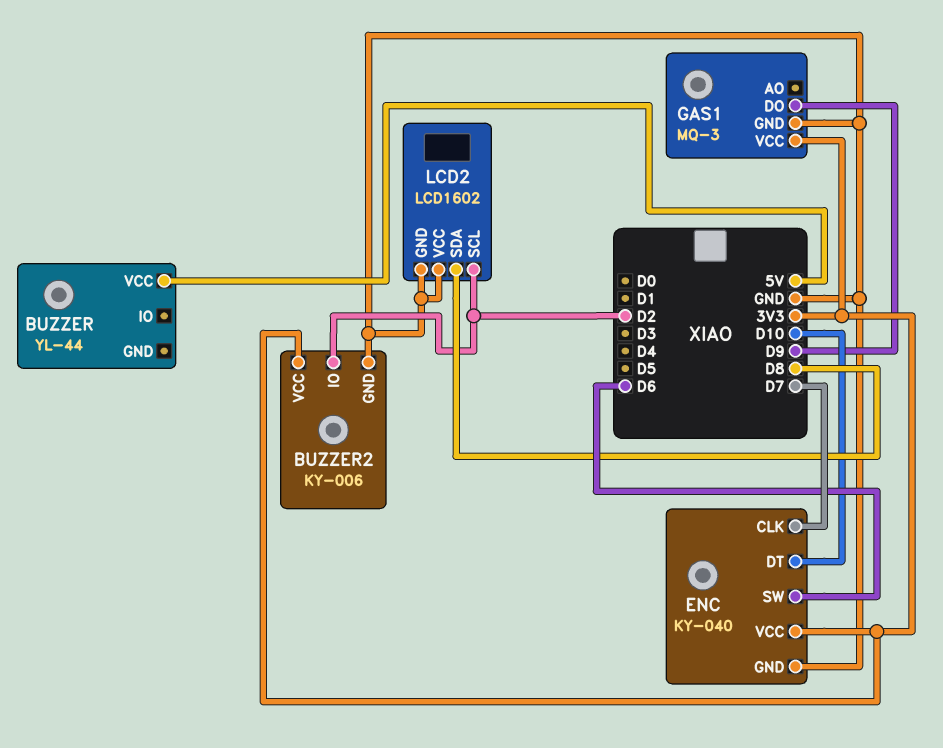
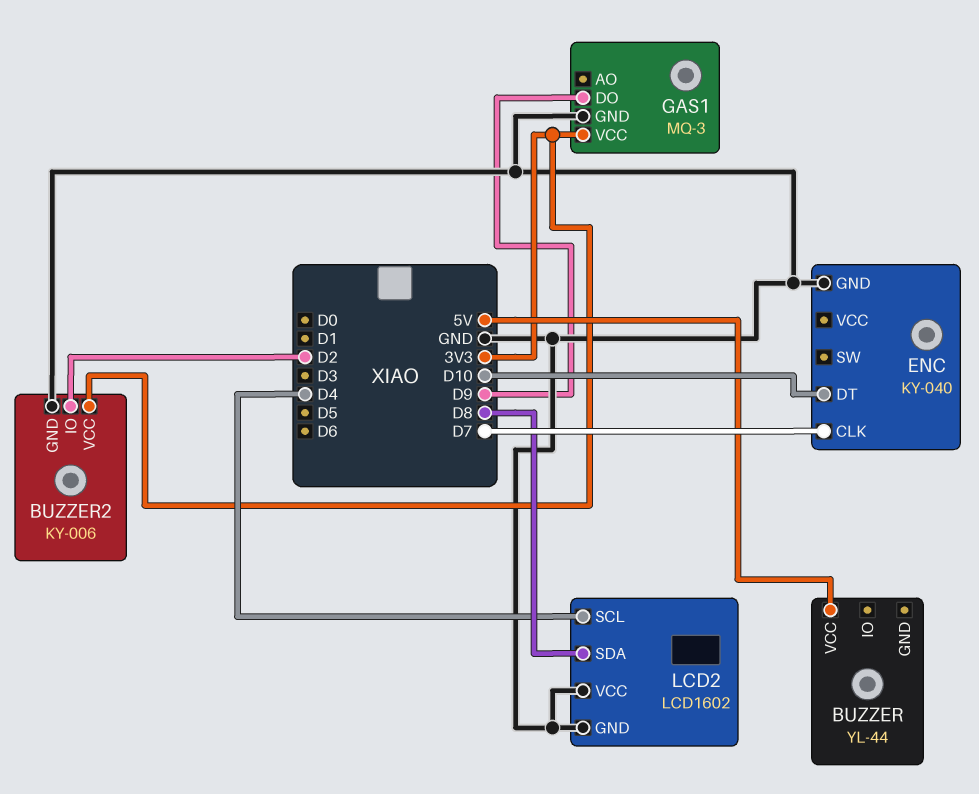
ENC pin SW: D6 -> none
ENC pin VCC: 3V3 -> none
LCD2 pin SCL: D2 -> D4

